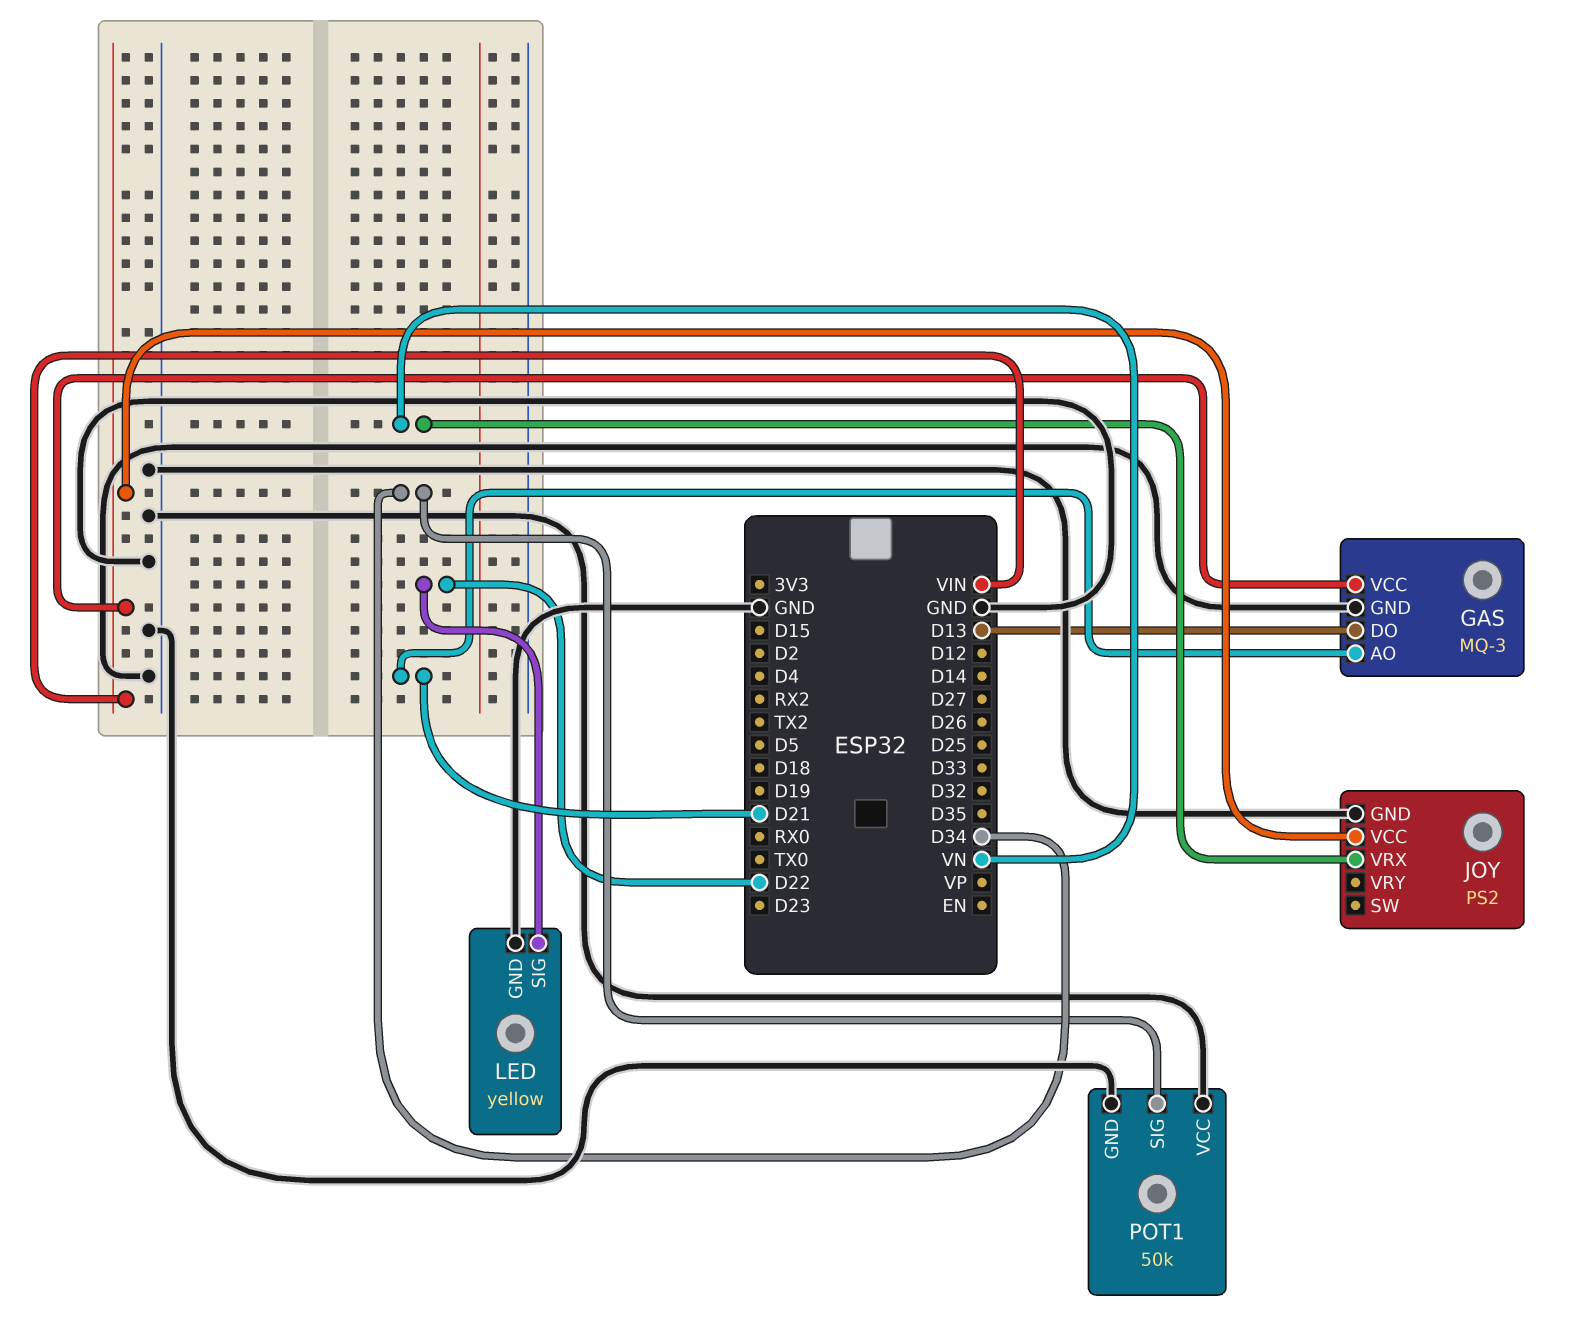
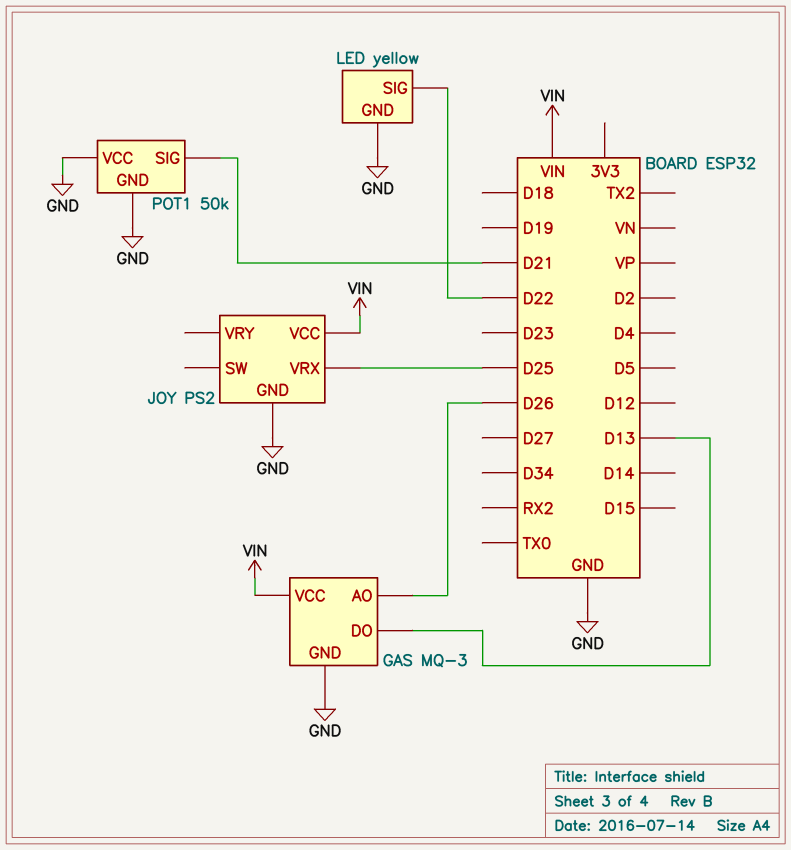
GAS pin AO: D21 -> D26
JOY pin VRX: VN -> D25
POT1 pin SIG: D34 -> D21

